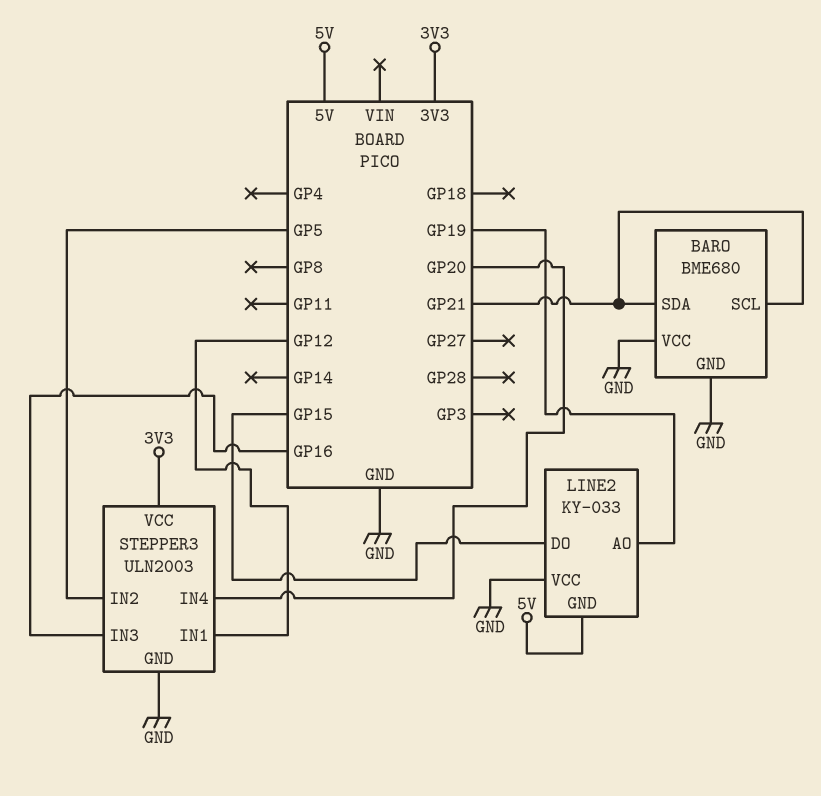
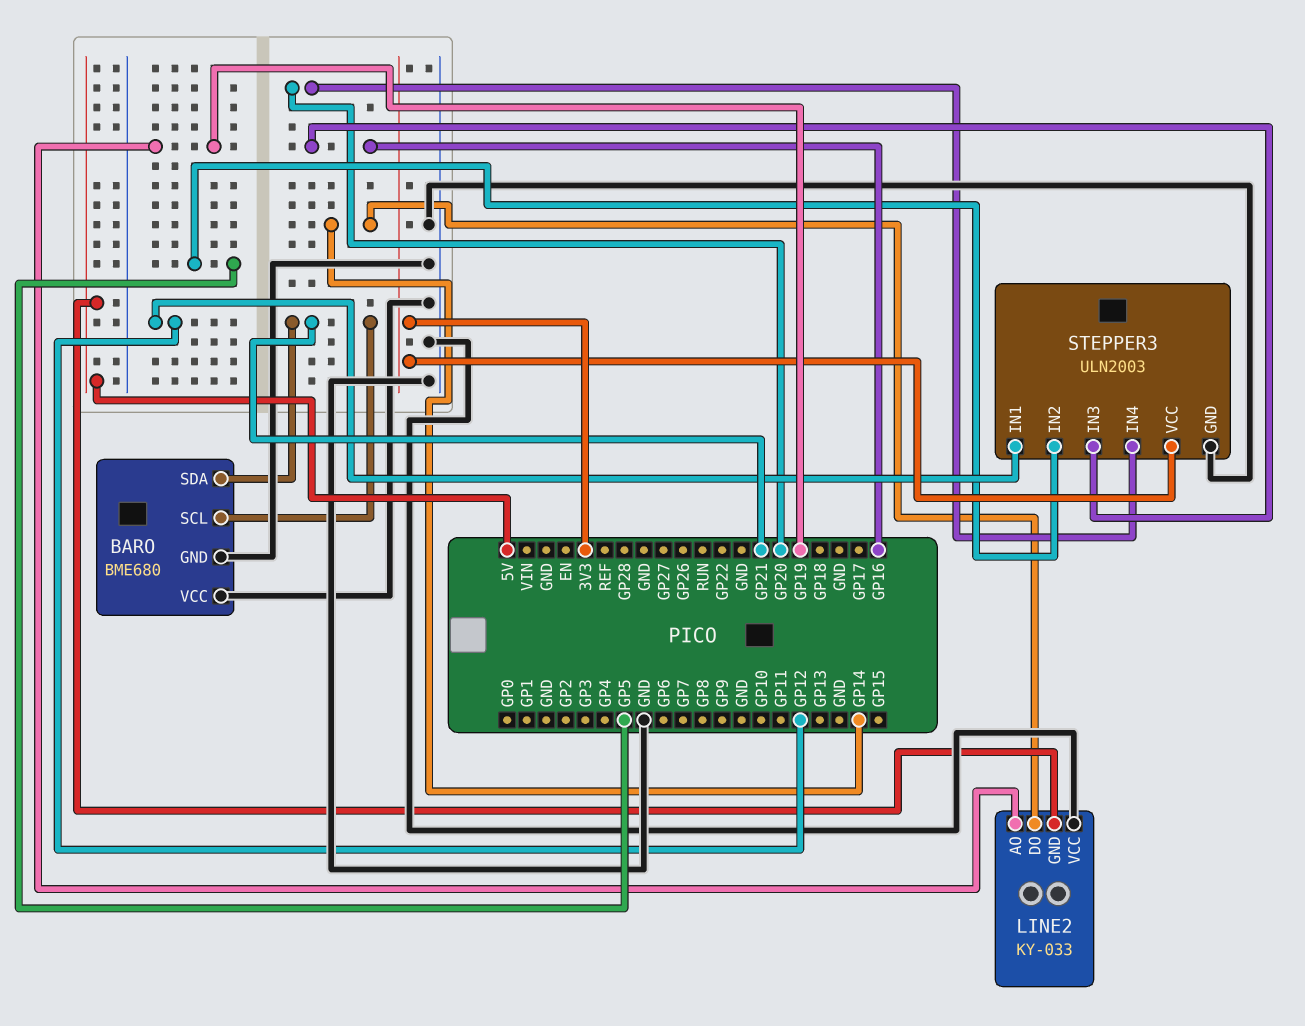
LINE2 pin DO: GP15 -> GP14

